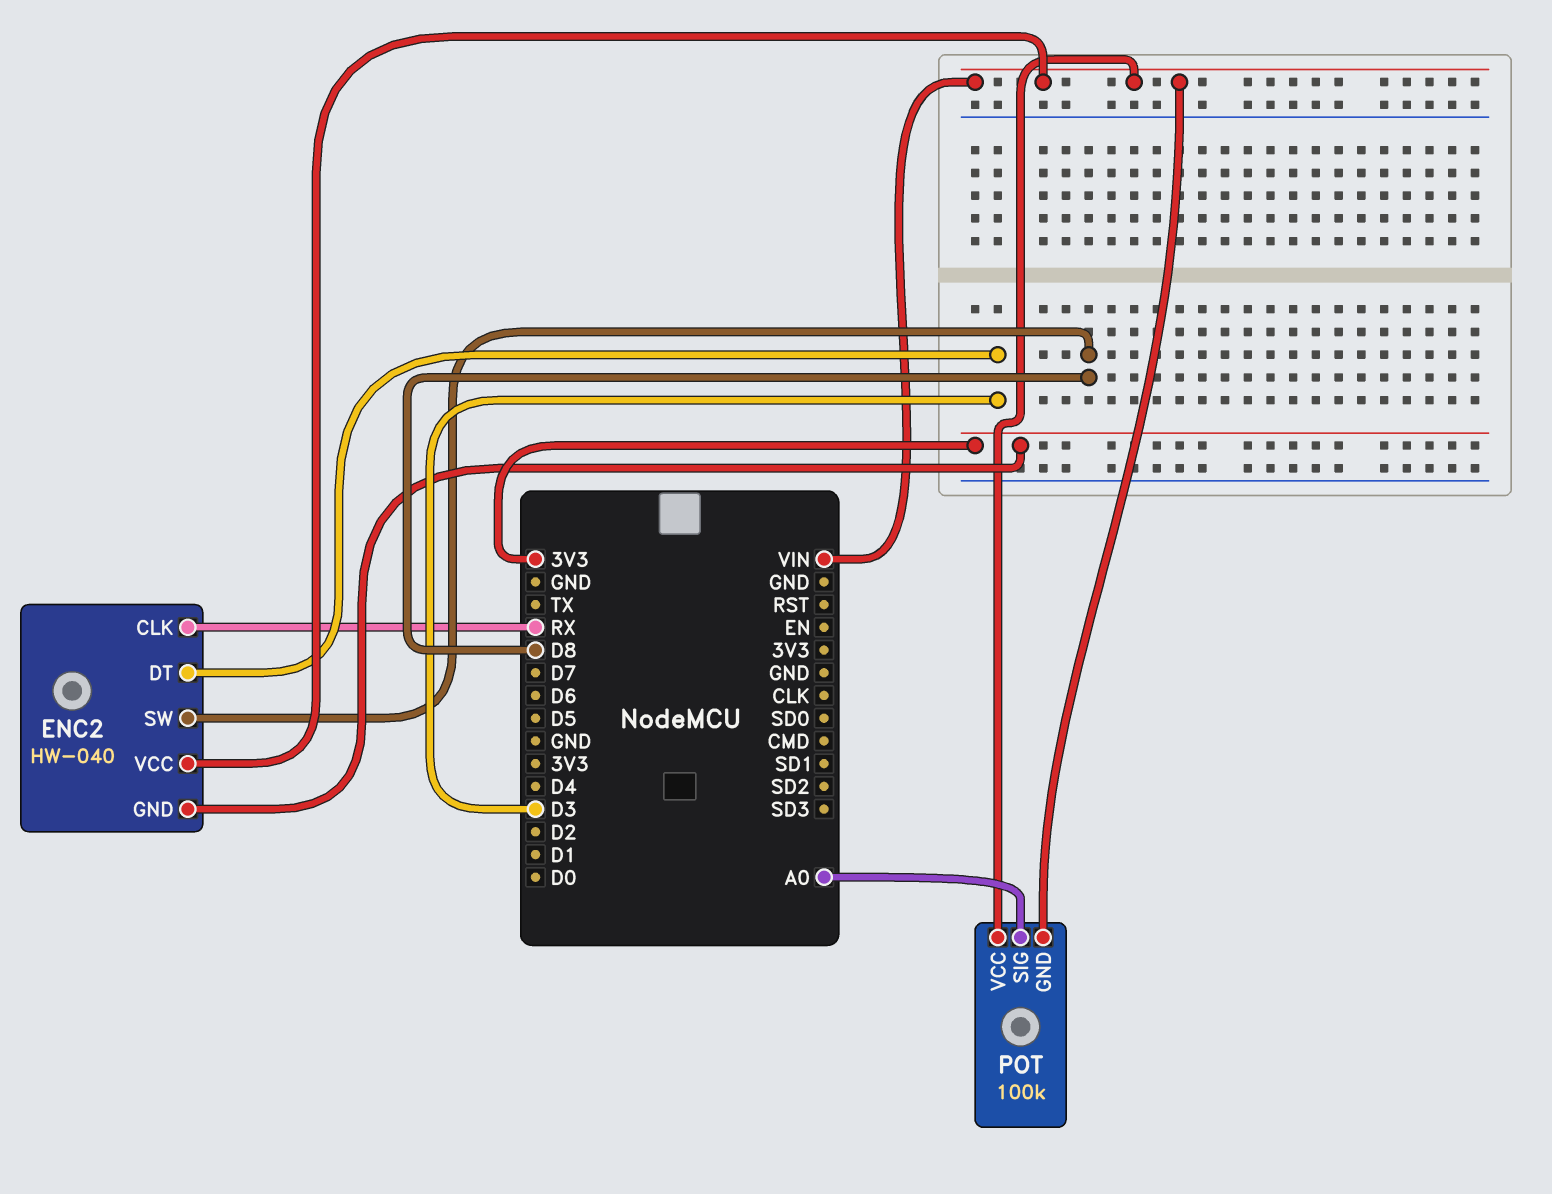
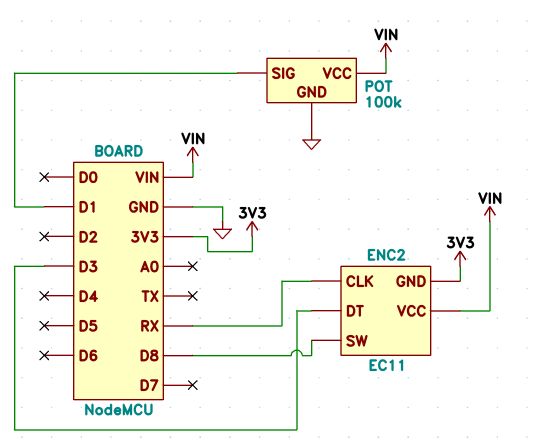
ENC2: HW-040 -> EC11
POT pin GND: VIN -> GND
POT pin SIG: A0 -> D1

